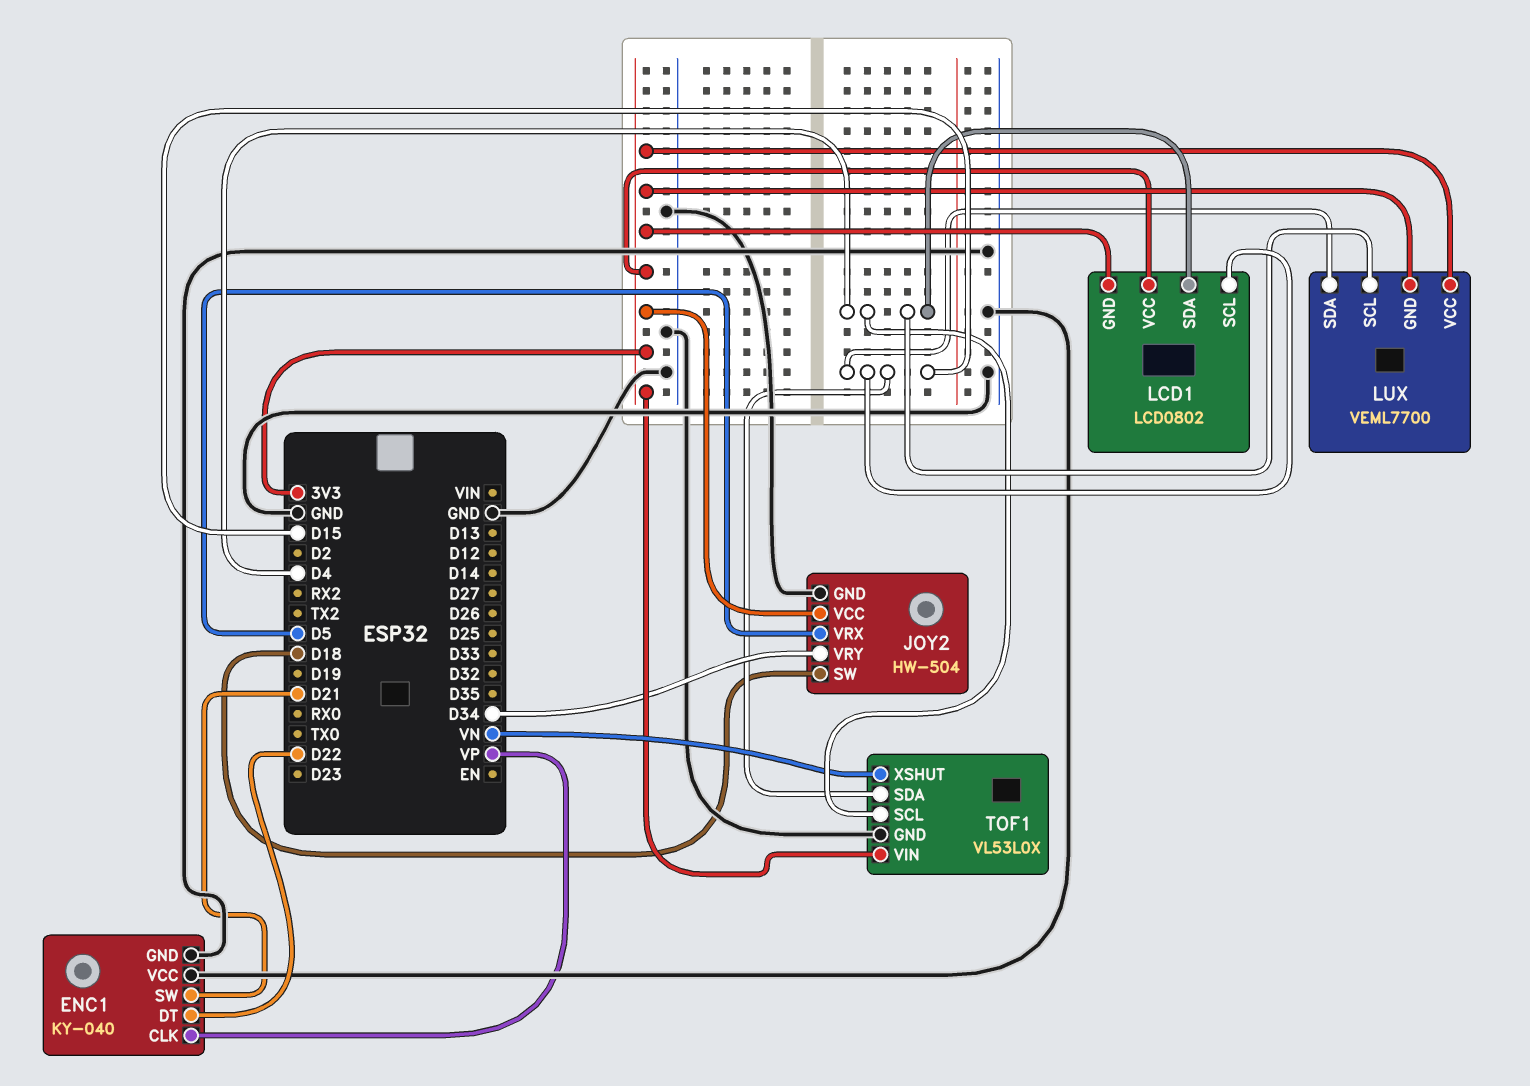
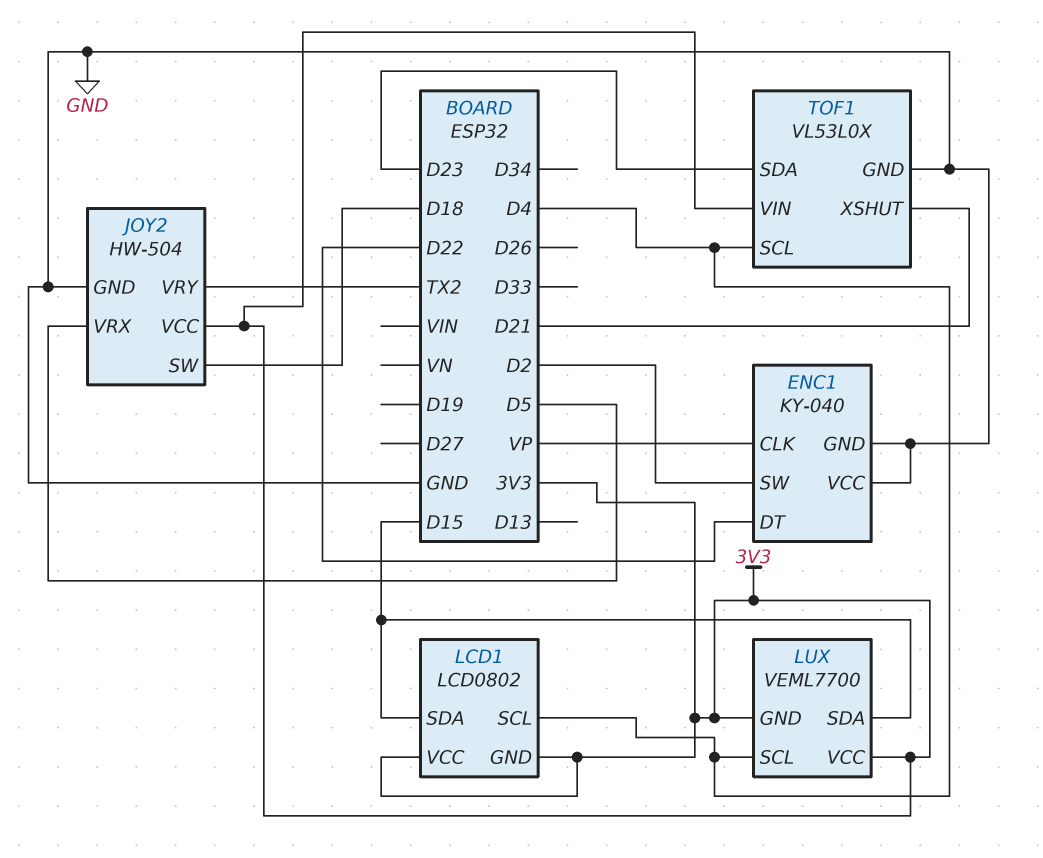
ENC1 pin SW: D21 -> D2
JOY2 pin VRY: D34 -> TX2
LCD1 pin SCL: D15 -> D4
LCD1 pin SDA: D4 -> D15
TOF1 pin SDA: D15 -> D23
TOF1 pin XSHUT: VN -> D21

